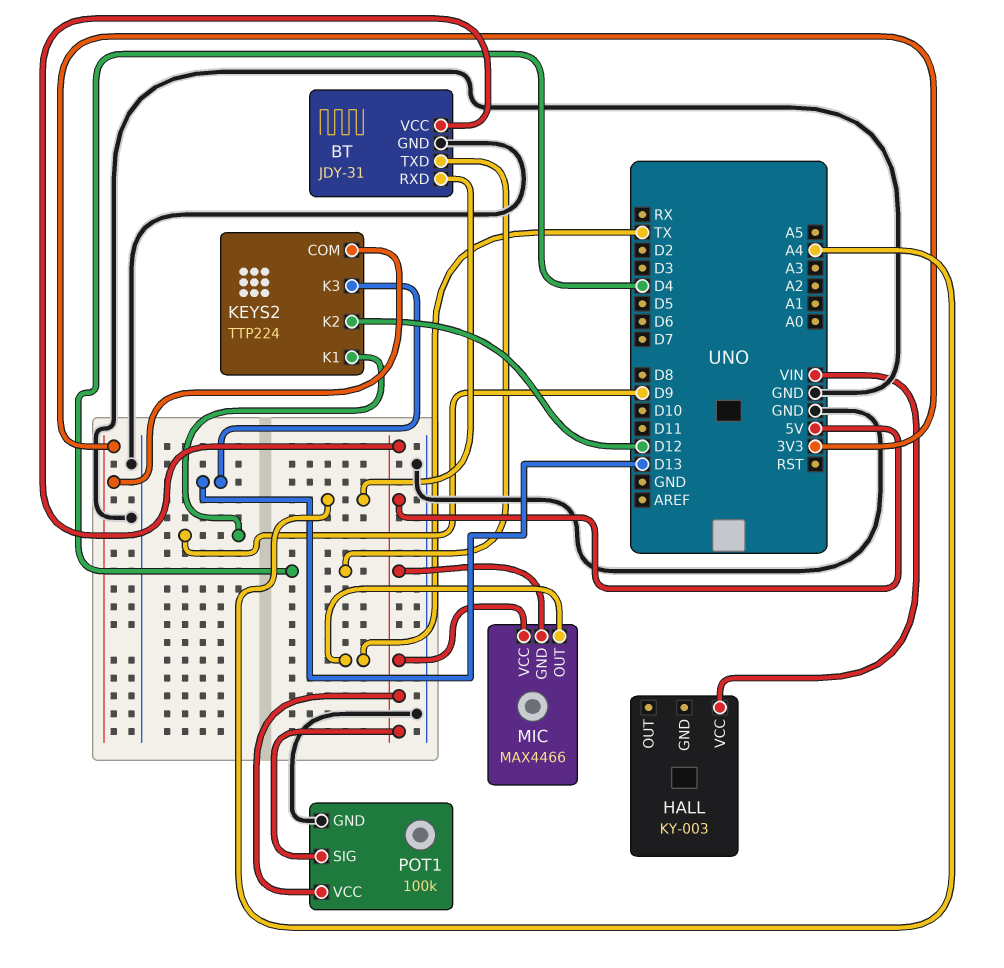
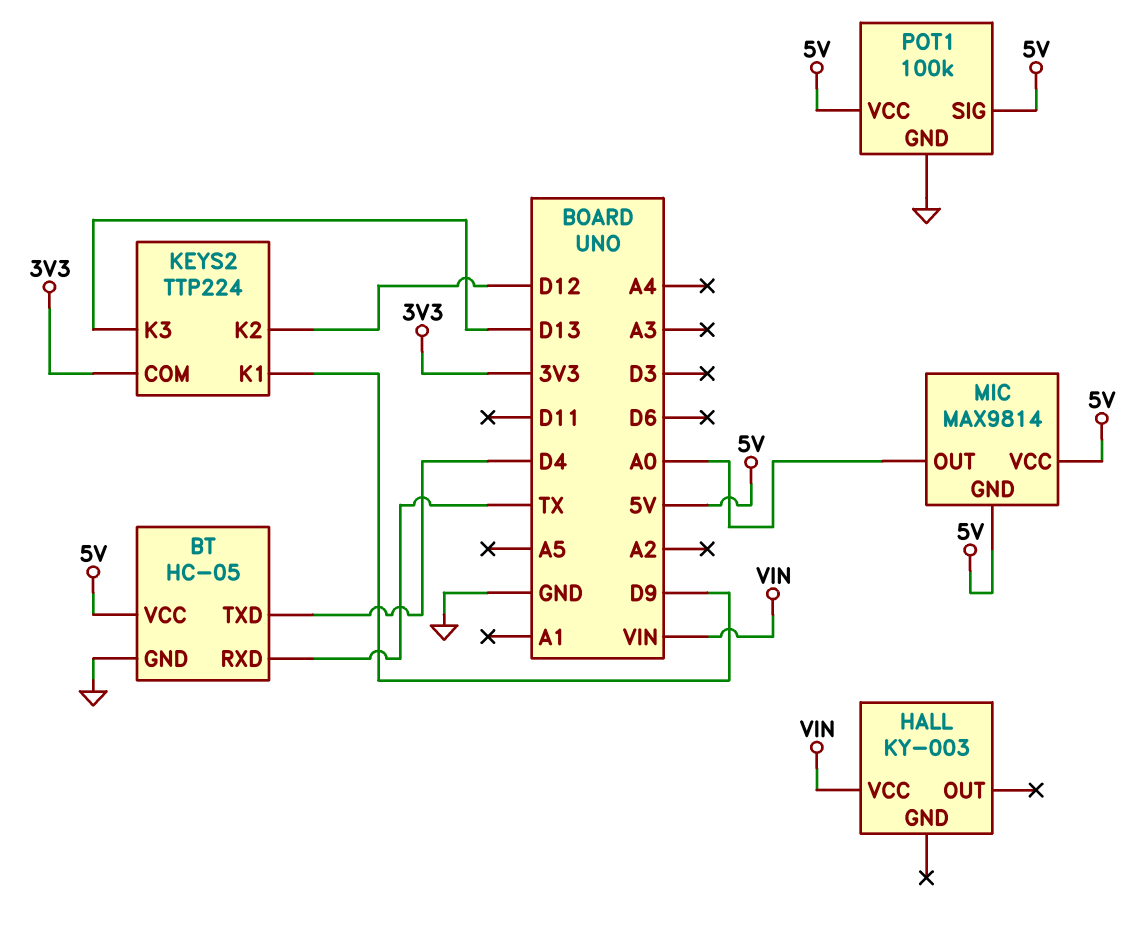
BT: JDY-31 -> HC-05
BT pin RXD: A4 -> TX
MIC: MAX4466 -> MAX9814
MIC pin OUT: TX -> A0

